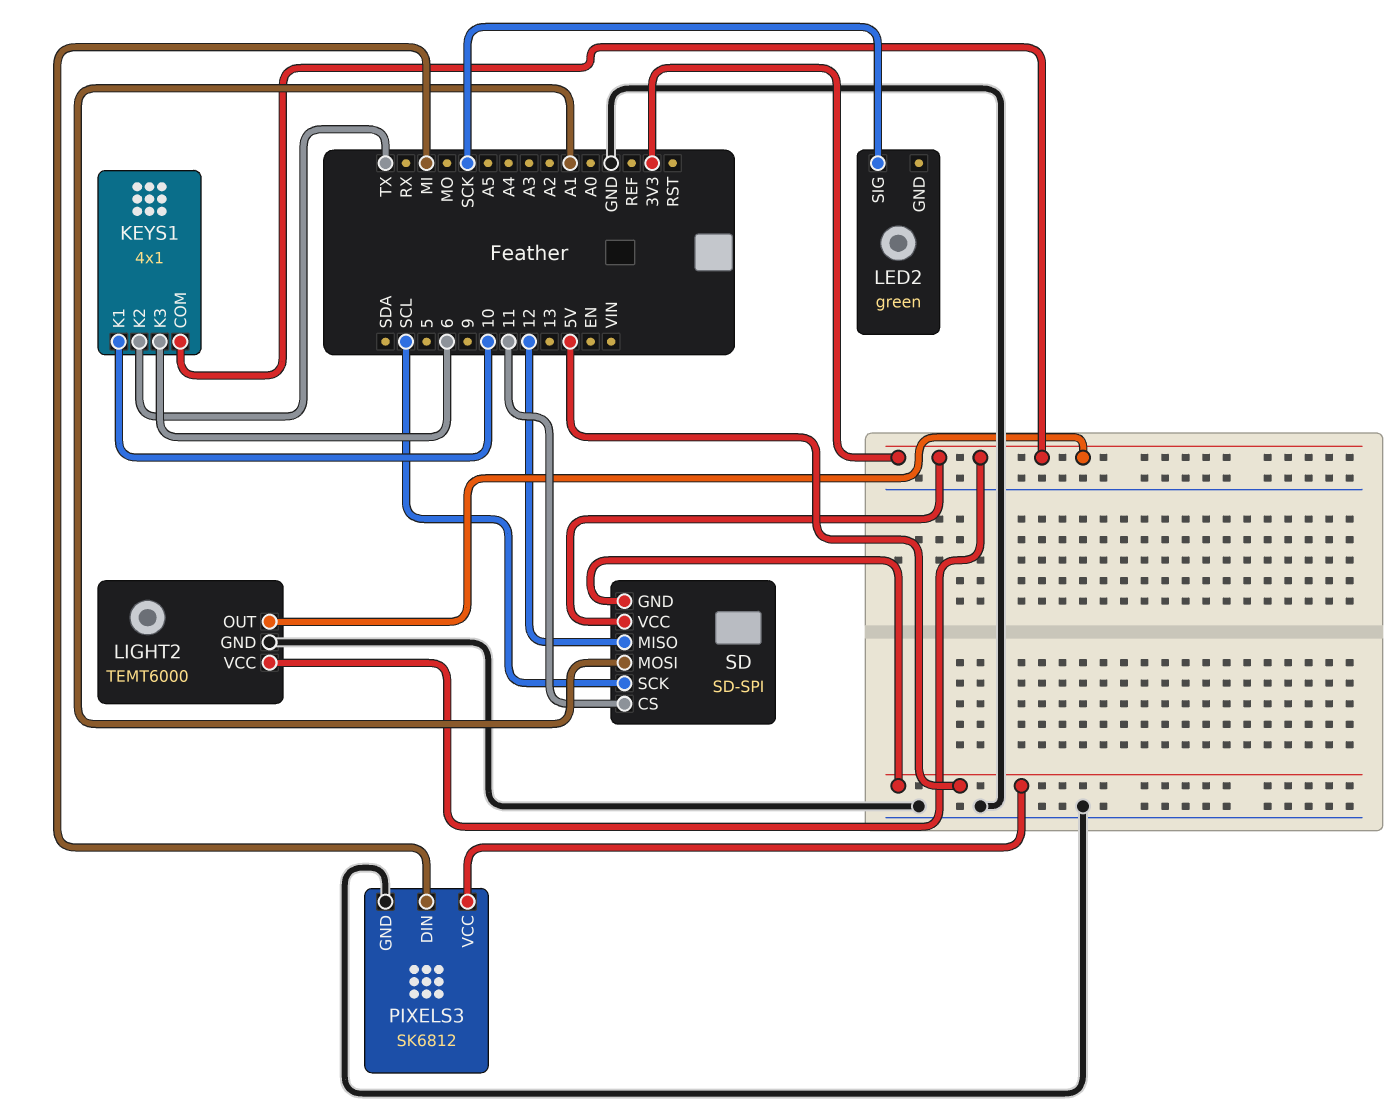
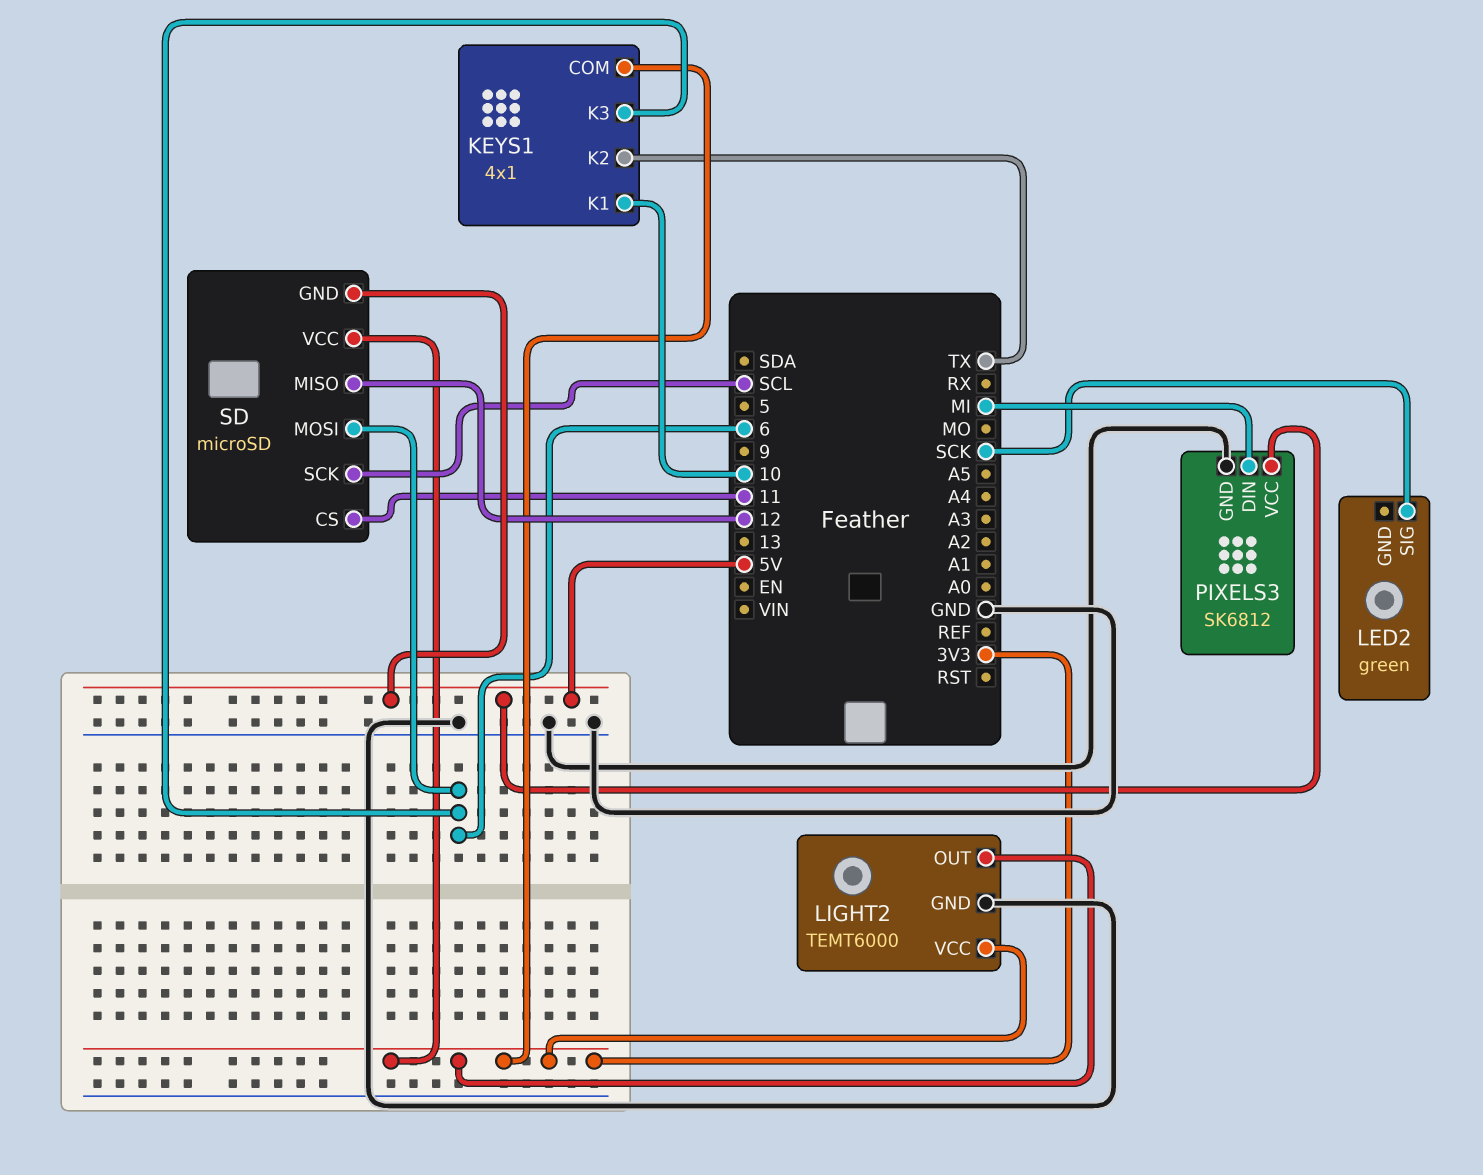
SD: SD-SPI -> microSD
SD pin MOSI: A1 -> 6

